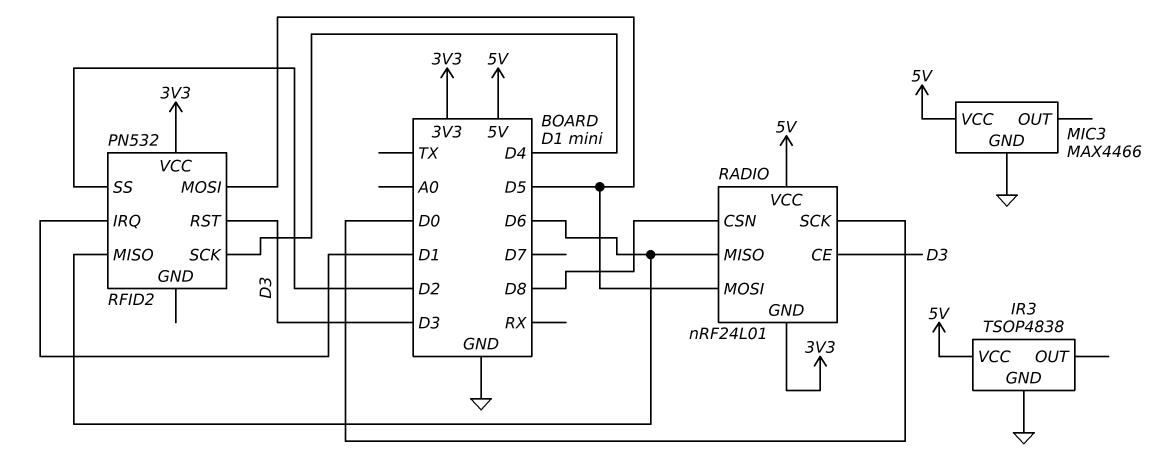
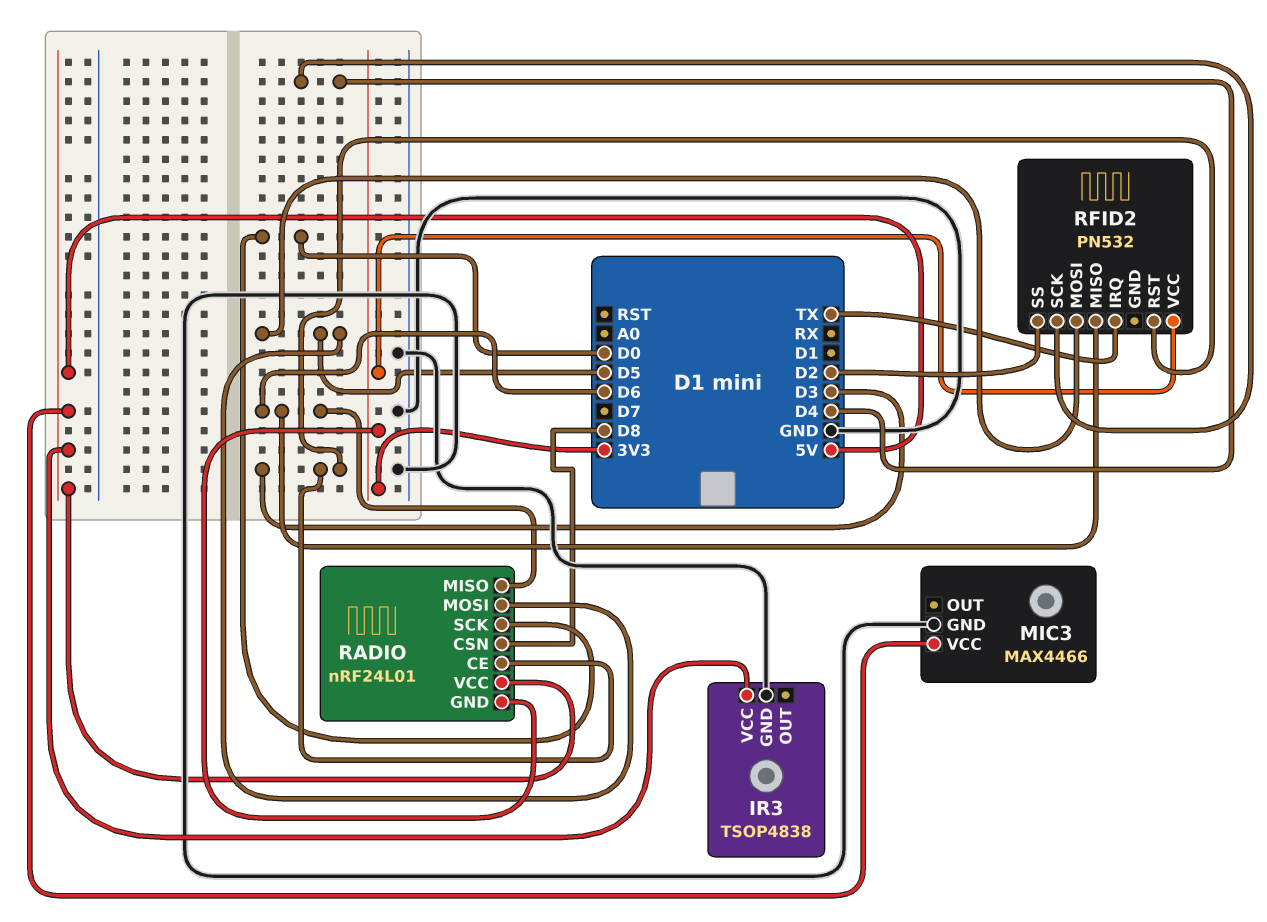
RFID2 pin IRQ: D1 -> TX

